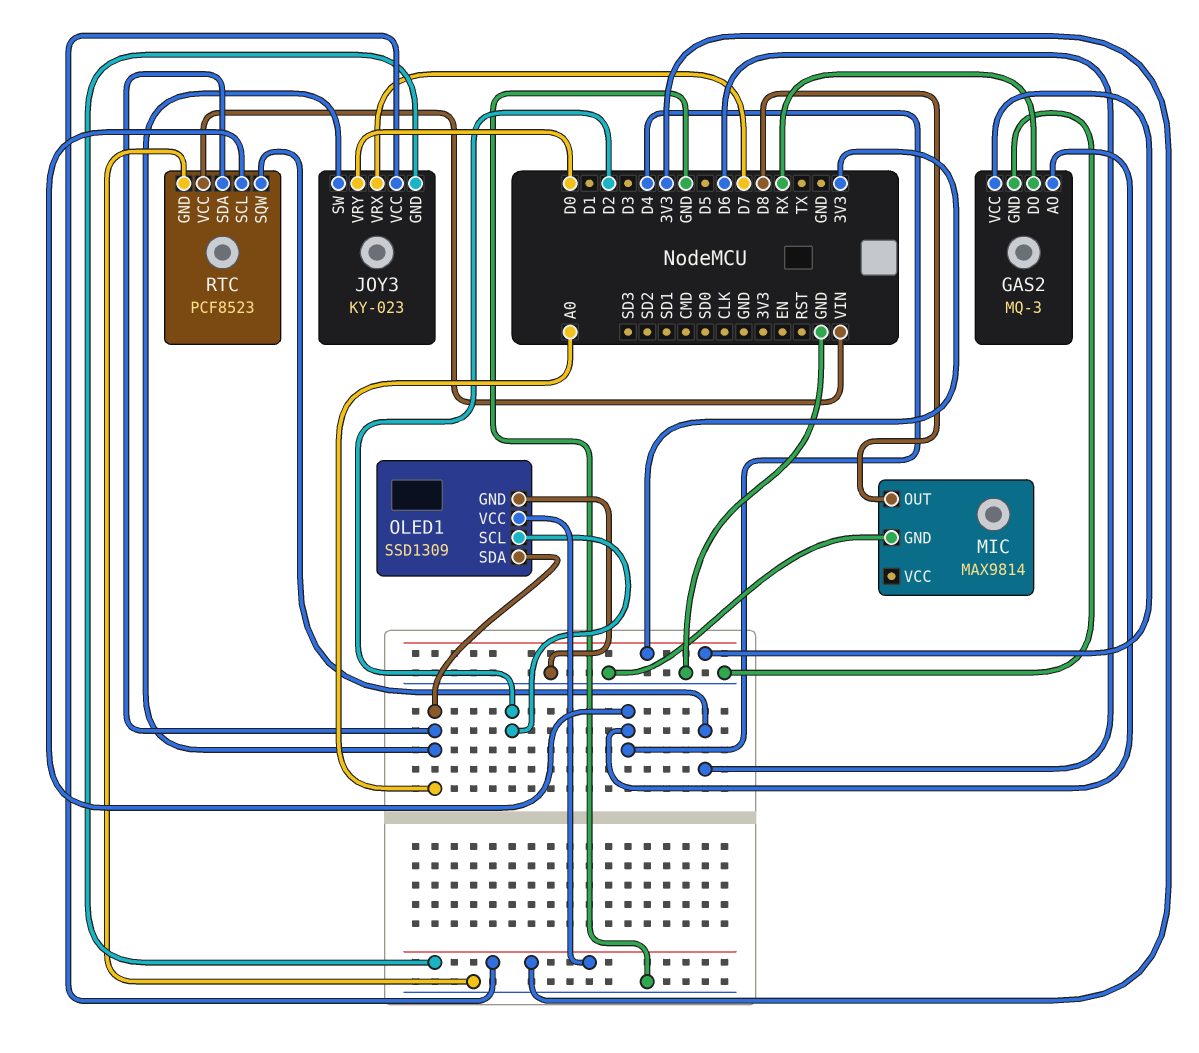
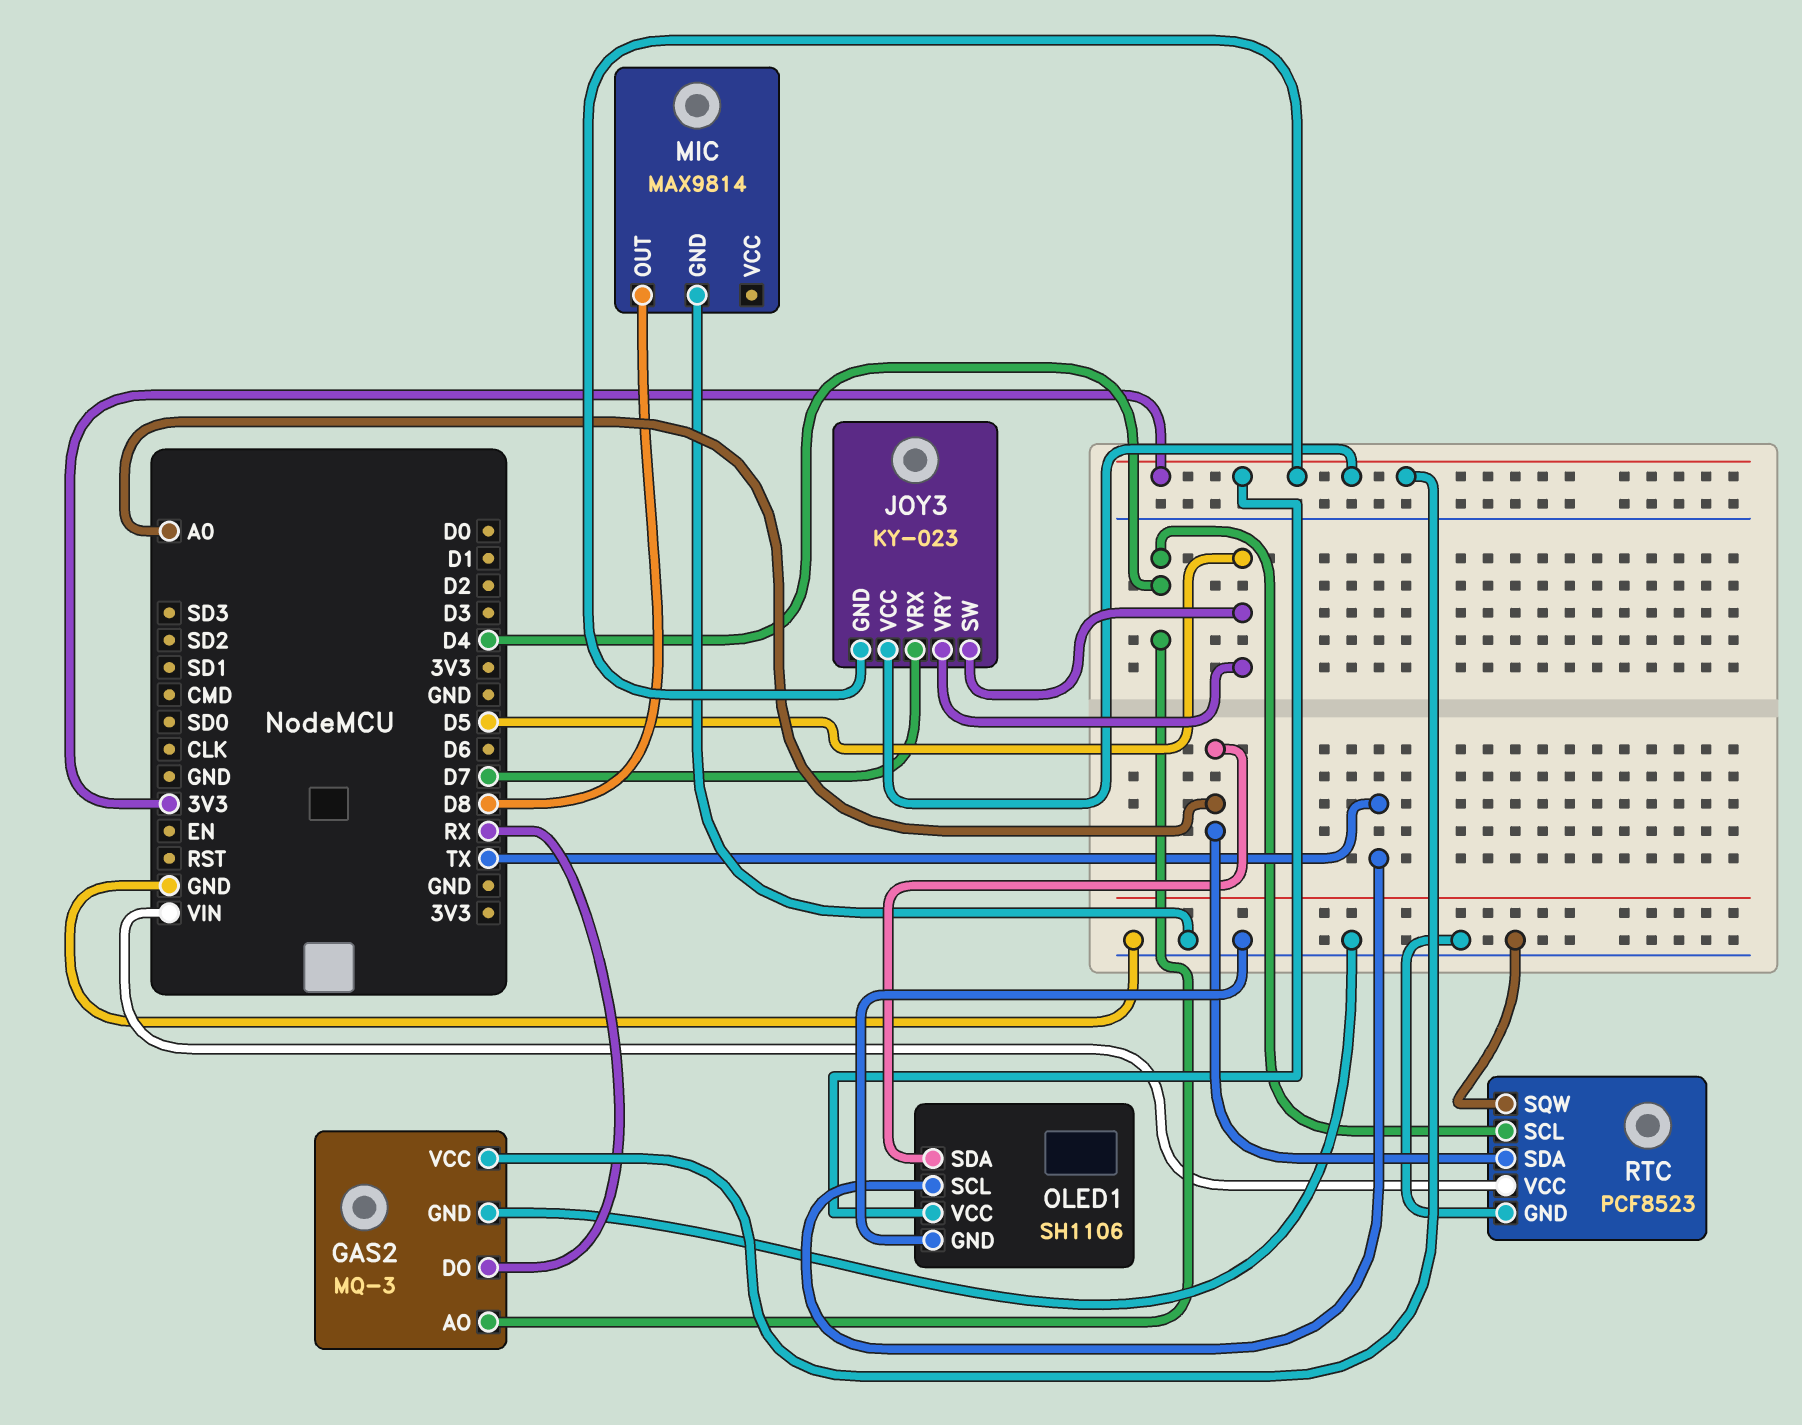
JOY3 pin SW: A0 -> D5
JOY3 pin VRY: D0 -> D5
OLED1: SSD1309 -> SH1106
OLED1 pin SCL: D2 -> TX
RTC pin SQW: D6 -> GND

